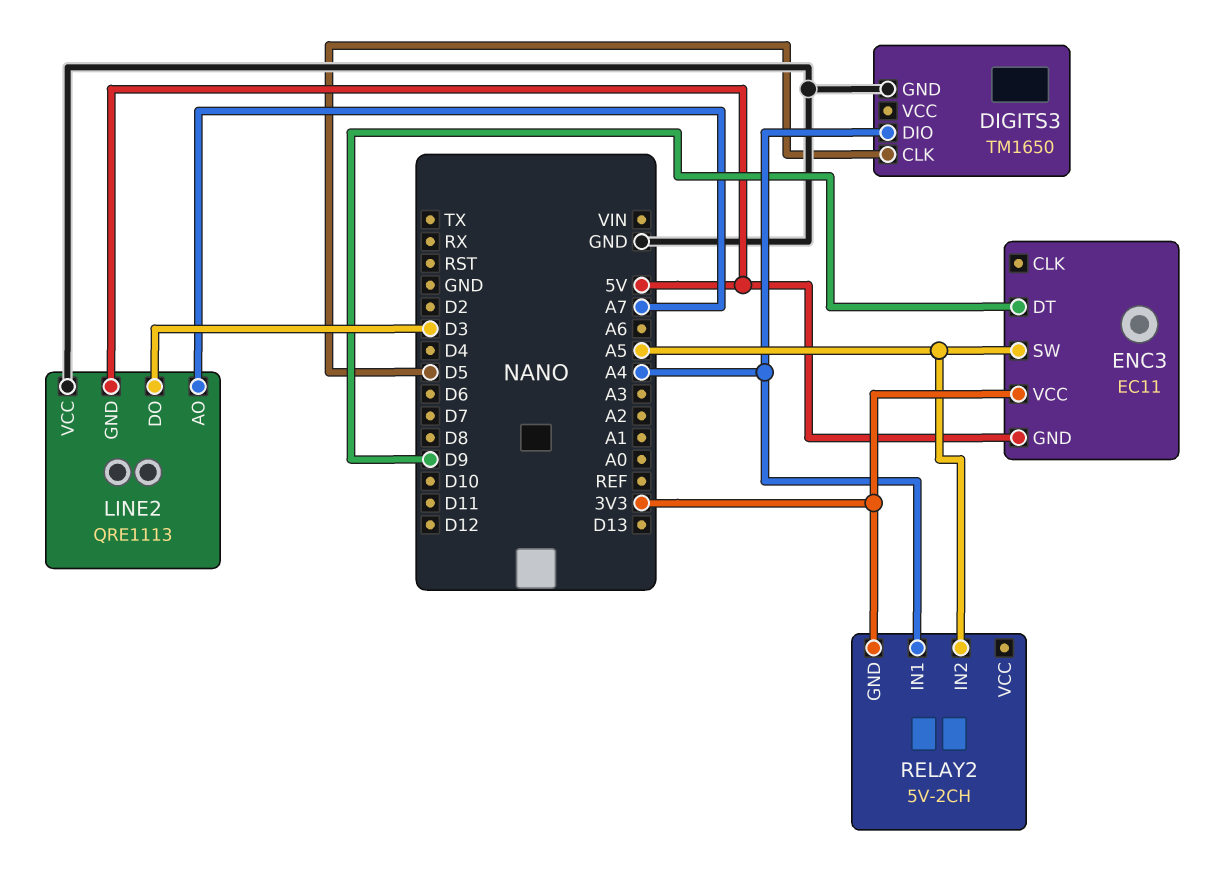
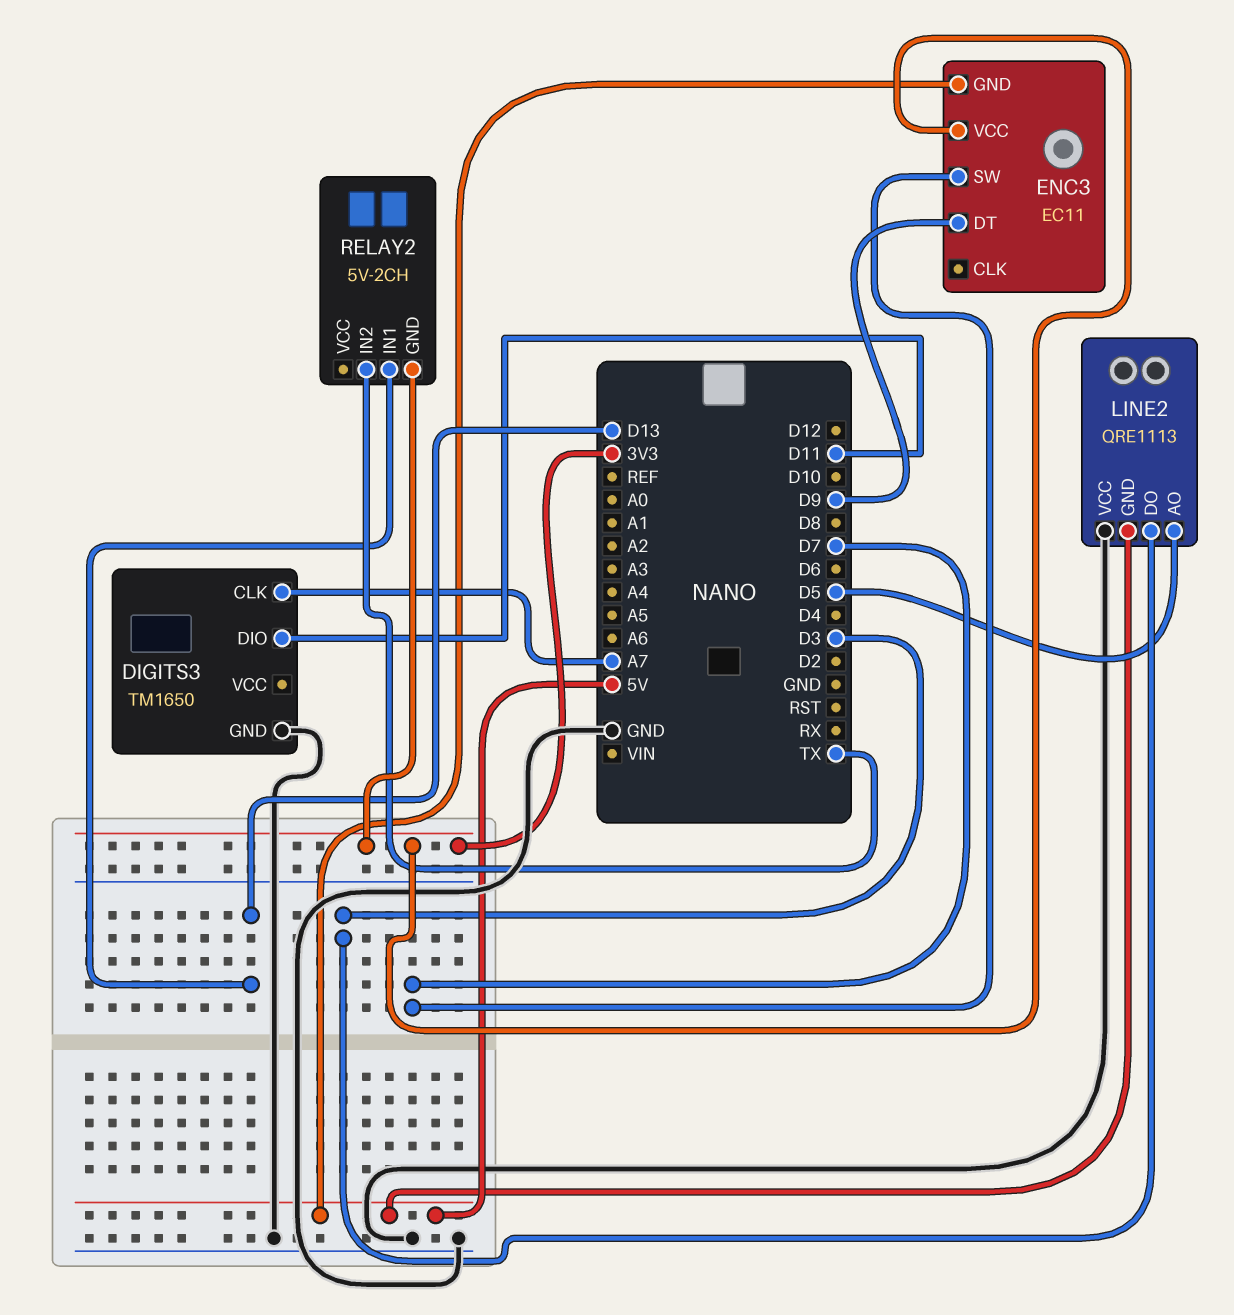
DIGITS3 pin CLK: D5 -> A7
DIGITS3 pin DIO: A4 -> D11
ENC3 pin SW: A5 -> D7
LINE2 pin AO: A7 -> D5
RELAY2 pin IN1: A4 -> D13
RELAY2 pin IN2: A5 -> TX

